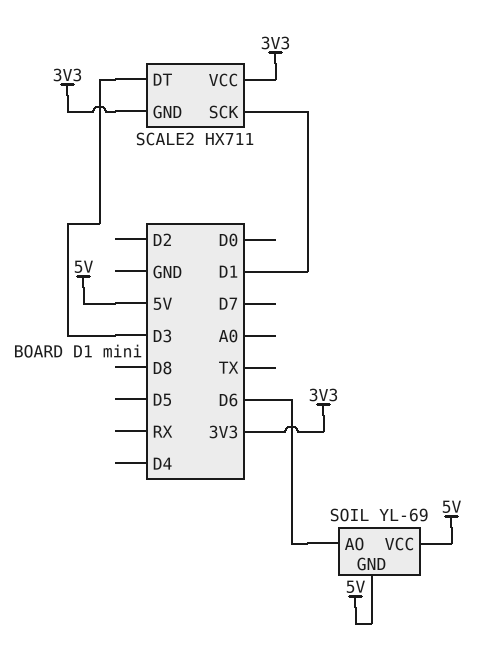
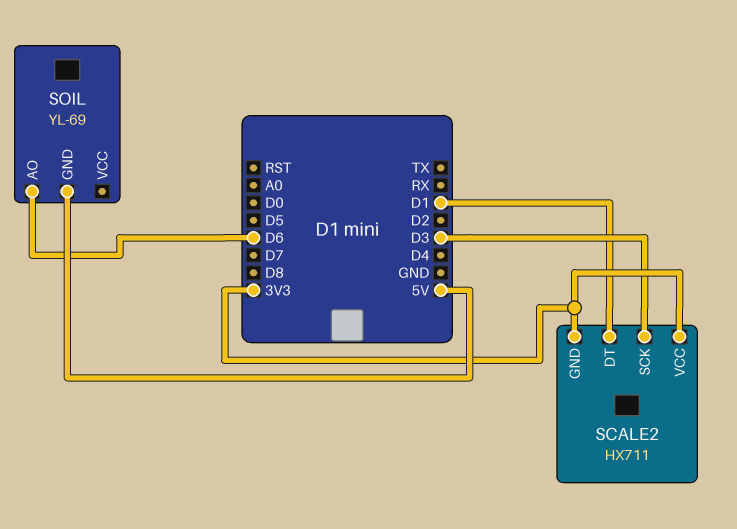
SCALE2 pin DT: D3 -> D1
SCALE2 pin SCK: D1 -> D3
SOIL pin VCC: 5V -> none

